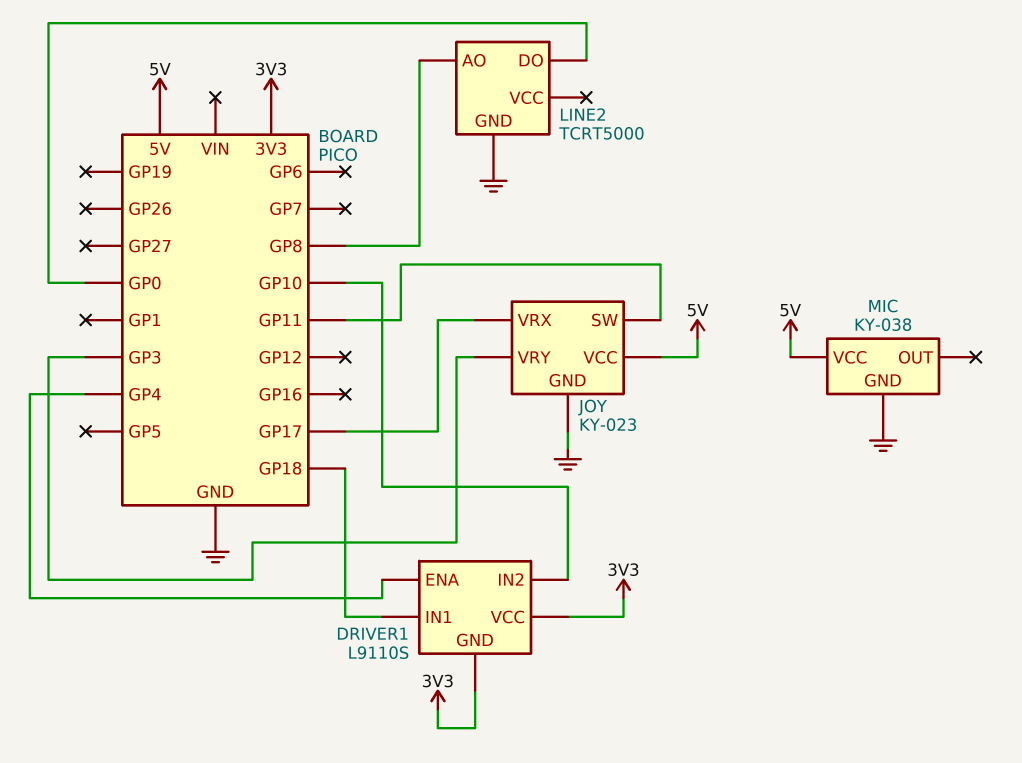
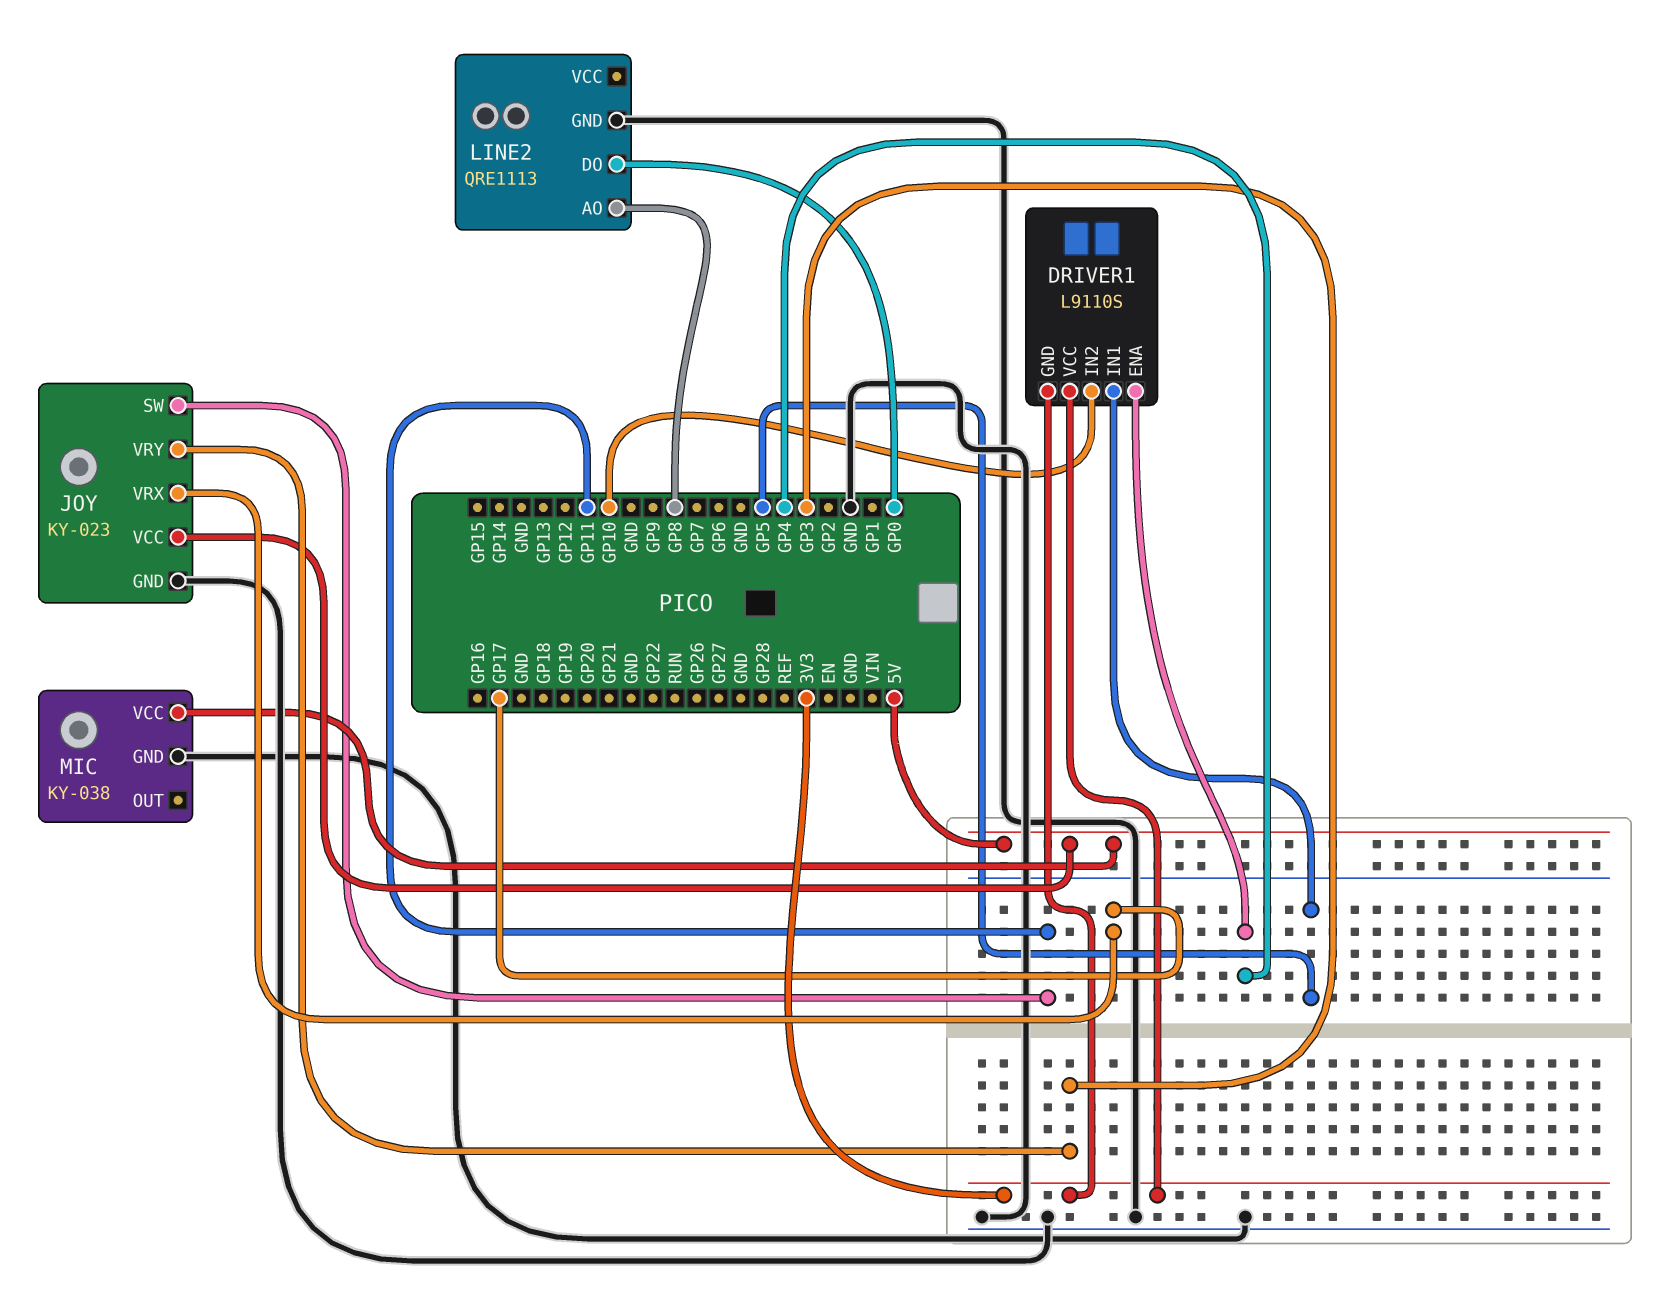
DRIVER1 pin IN1: GP18 -> GP5
LINE2: TCRT5000 -> QRE1113

